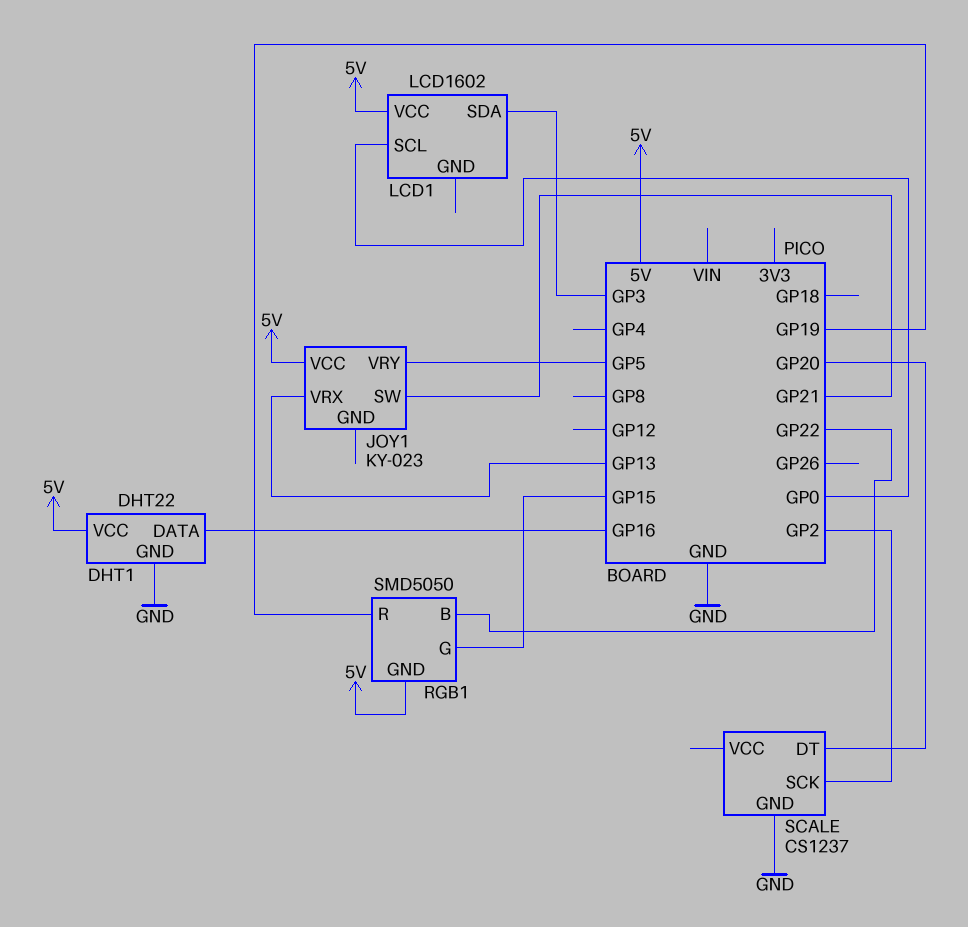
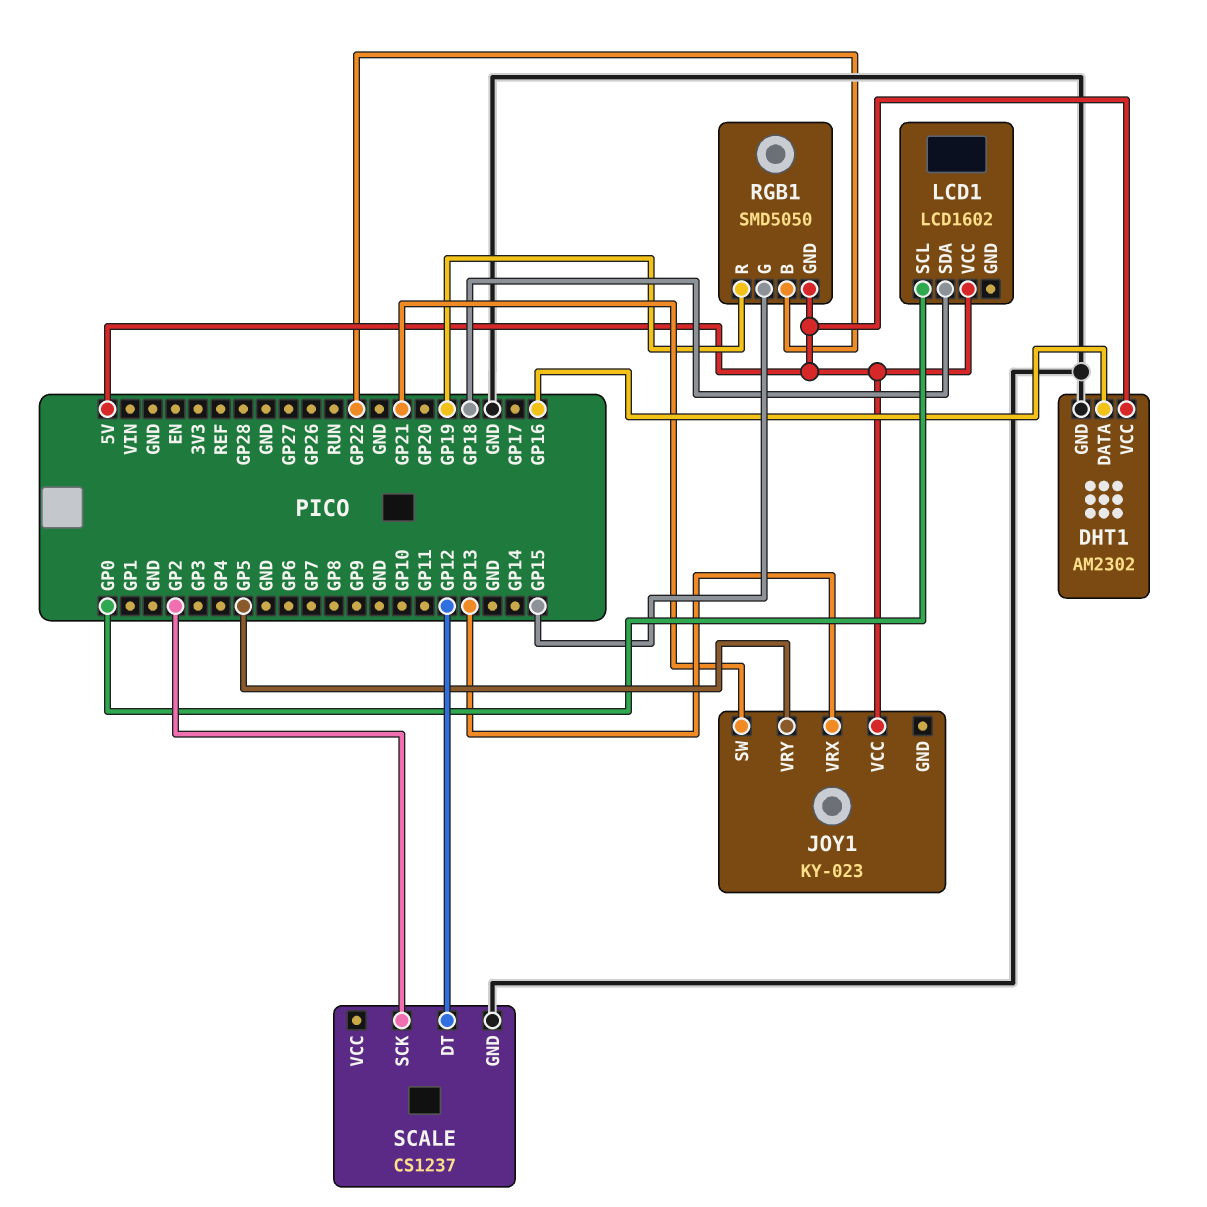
DHT1: DHT22 -> AM2302
LCD1 pin SDA: GP3 -> GP18
SCALE pin DT: GP20 -> GP12

